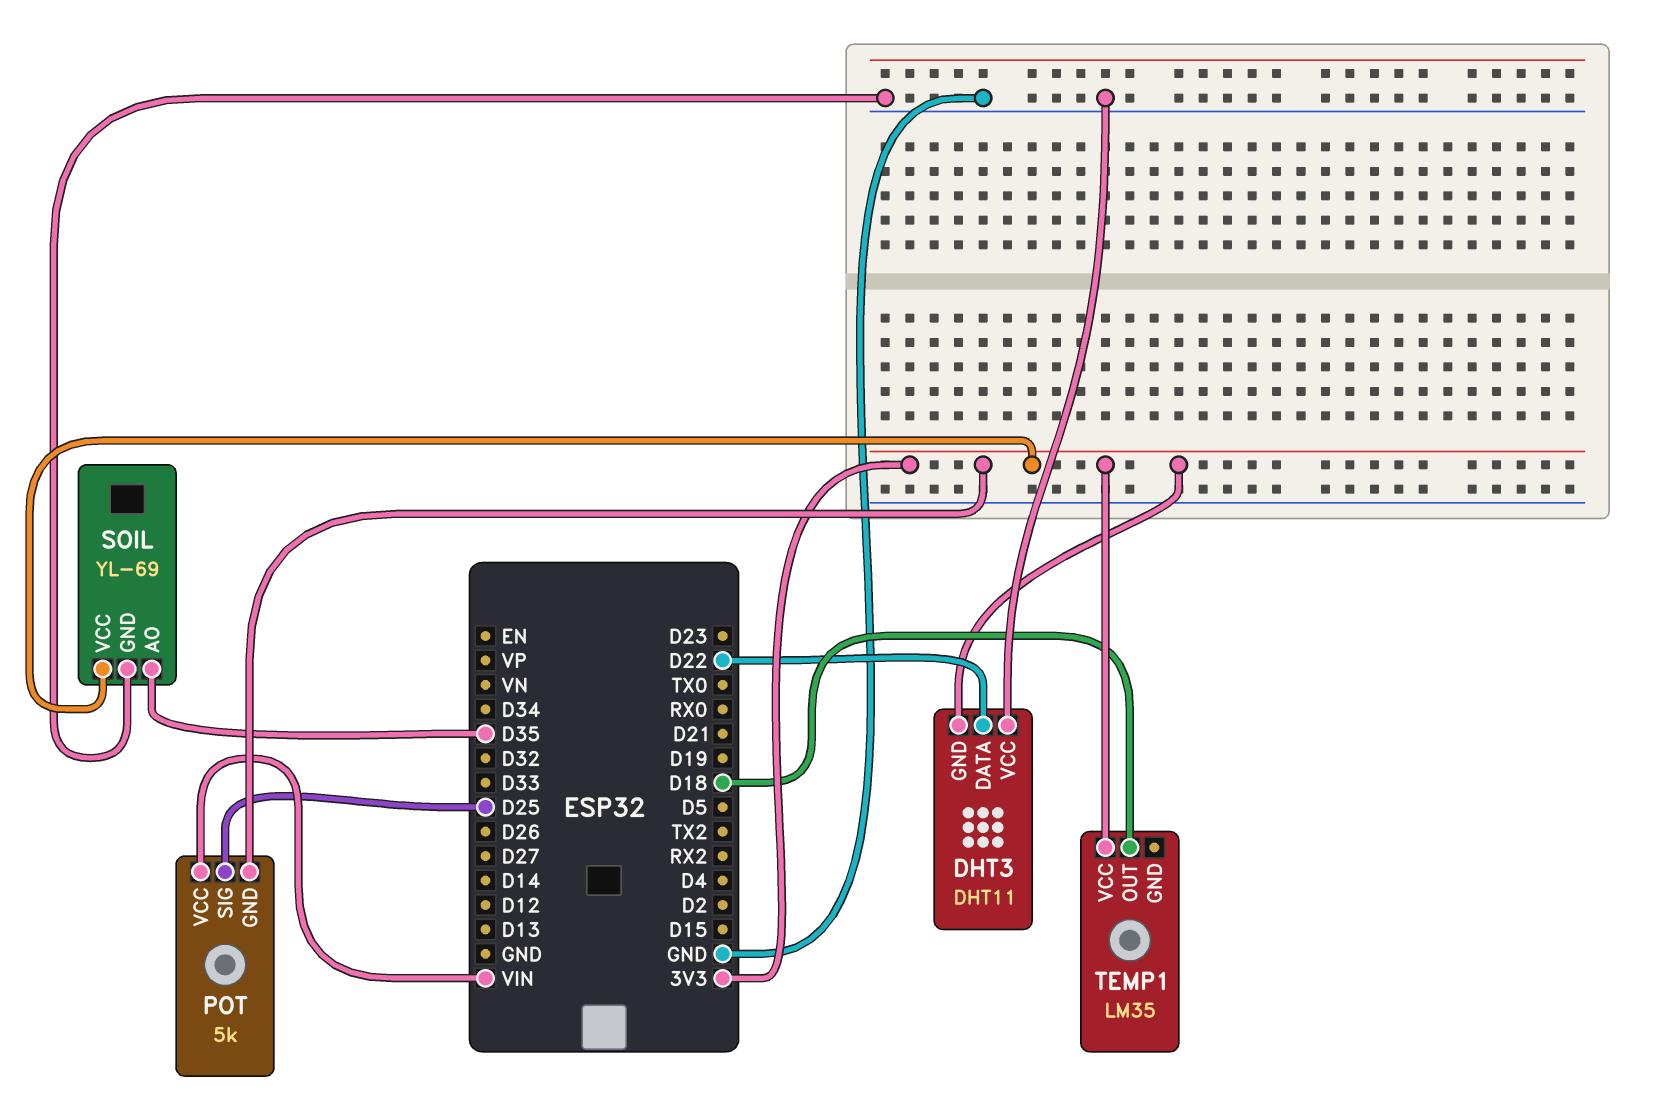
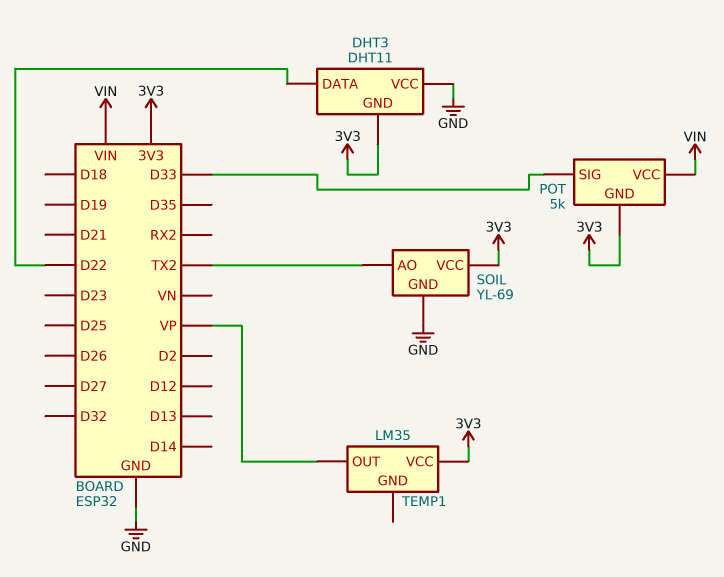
POT pin SIG: D25 -> D33
SOIL pin AO: D35 -> TX2
TEMP1 pin OUT: D18 -> VP

